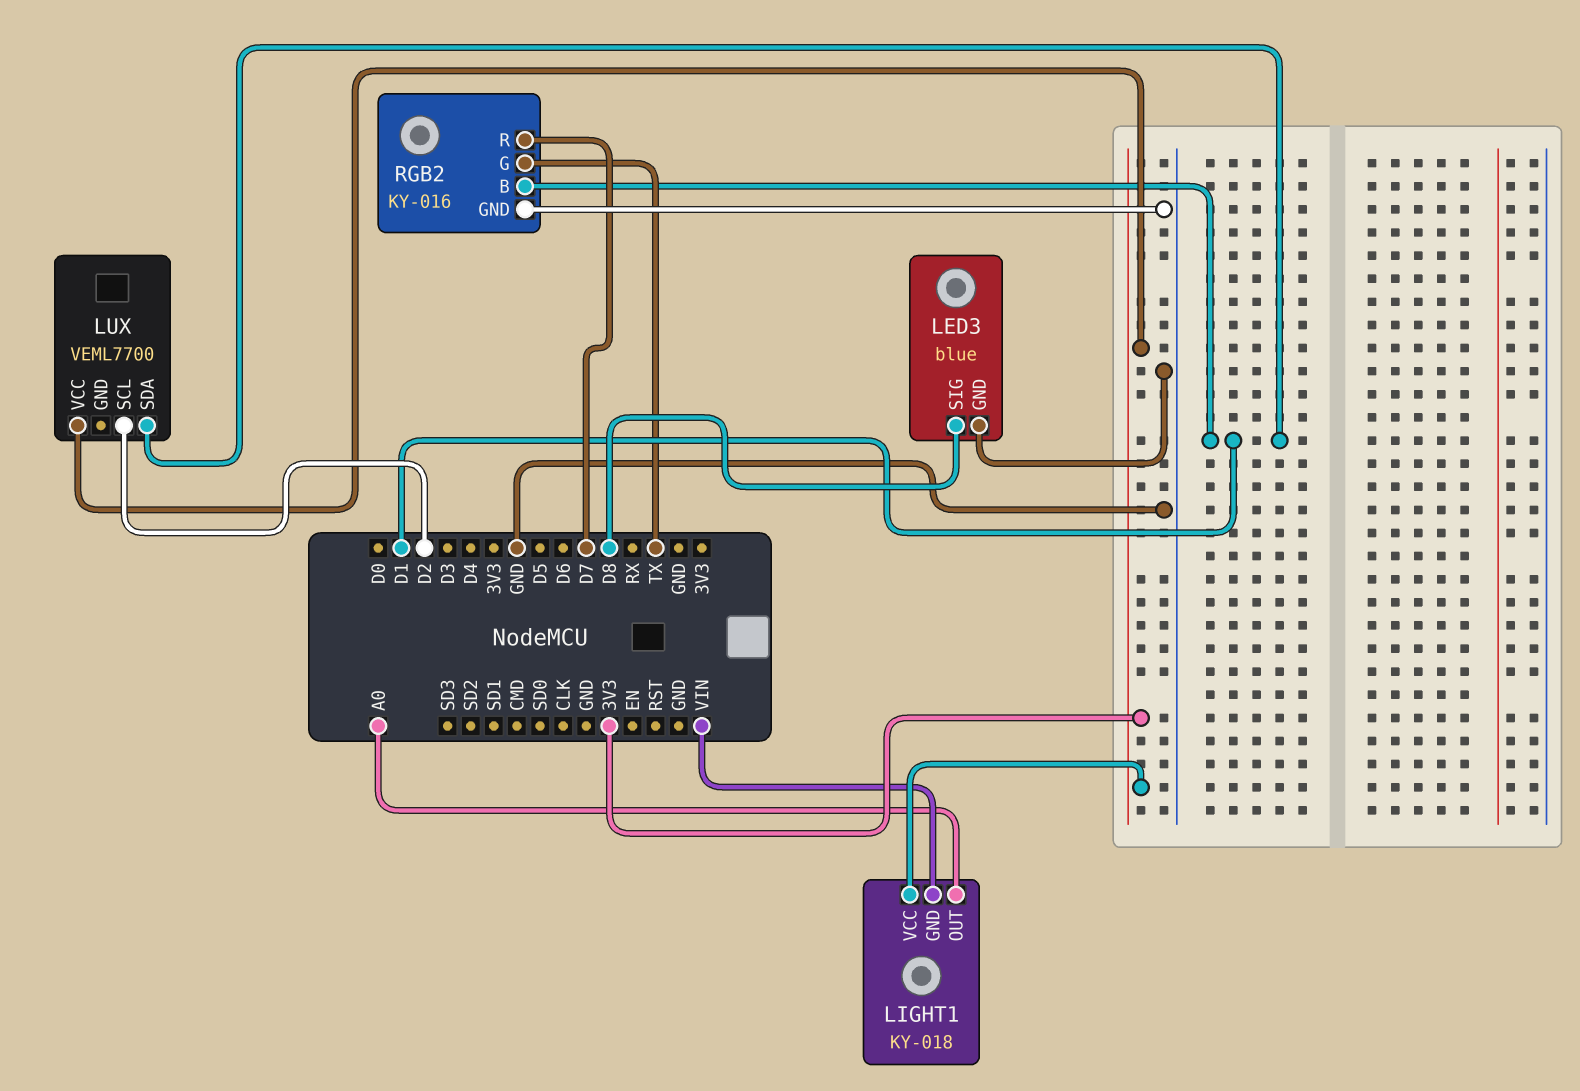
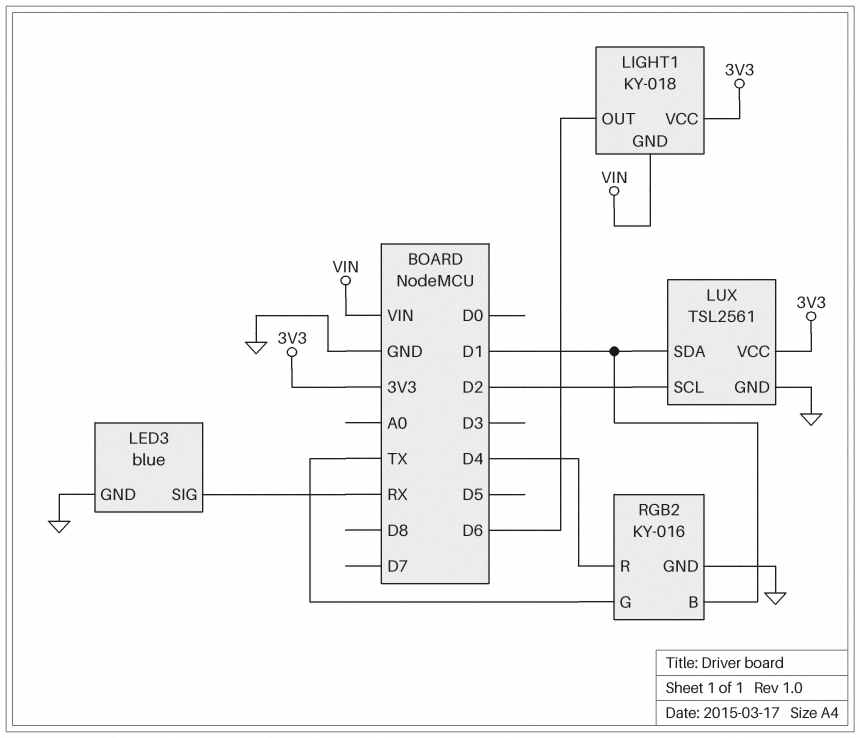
LED3 pin SIG: D8 -> RX
LIGHT1 pin OUT: A0 -> D6
LUX: VEML7700 -> TSL2561
LUX pin GND: none -> GND
RGB2 pin R: D7 -> D4

